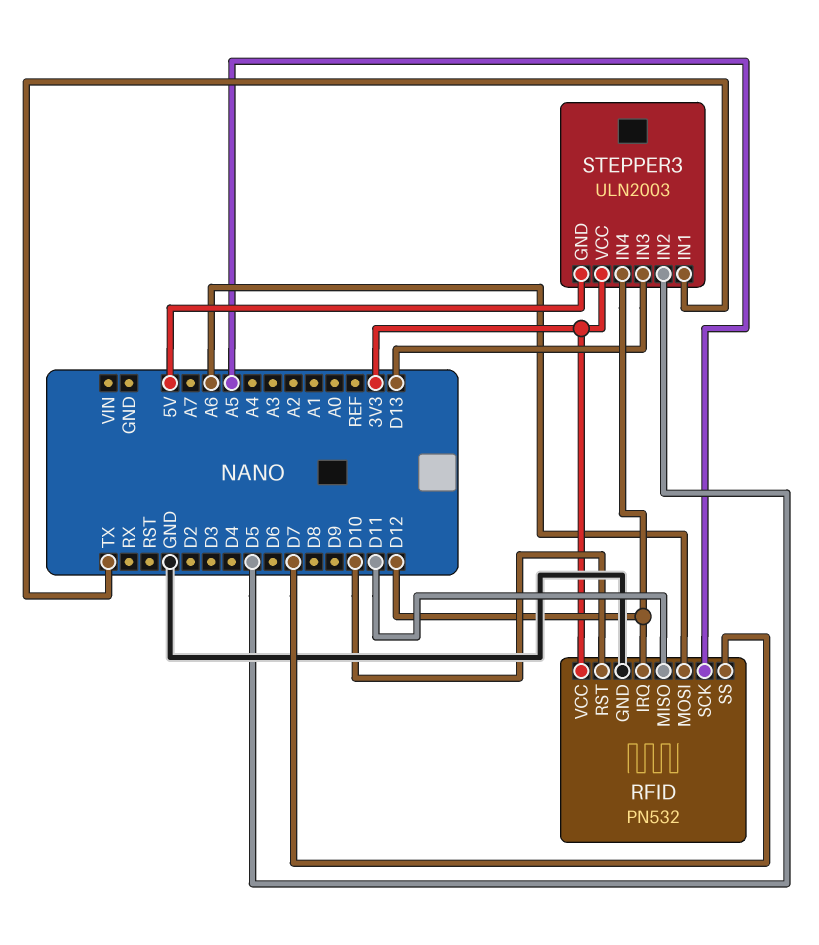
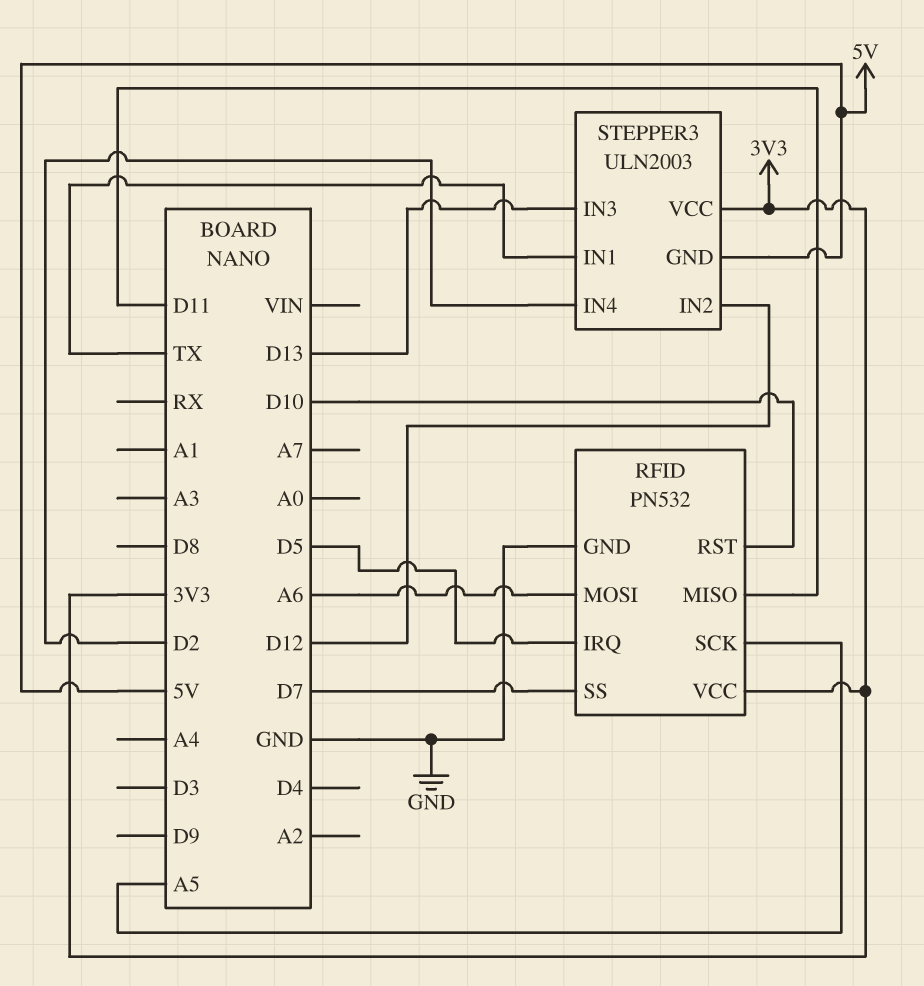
RFID pin IRQ: D12 -> D5
STEPPER3 pin IN2: D5 -> D12
STEPPER3 pin IN4: D12 -> D2

